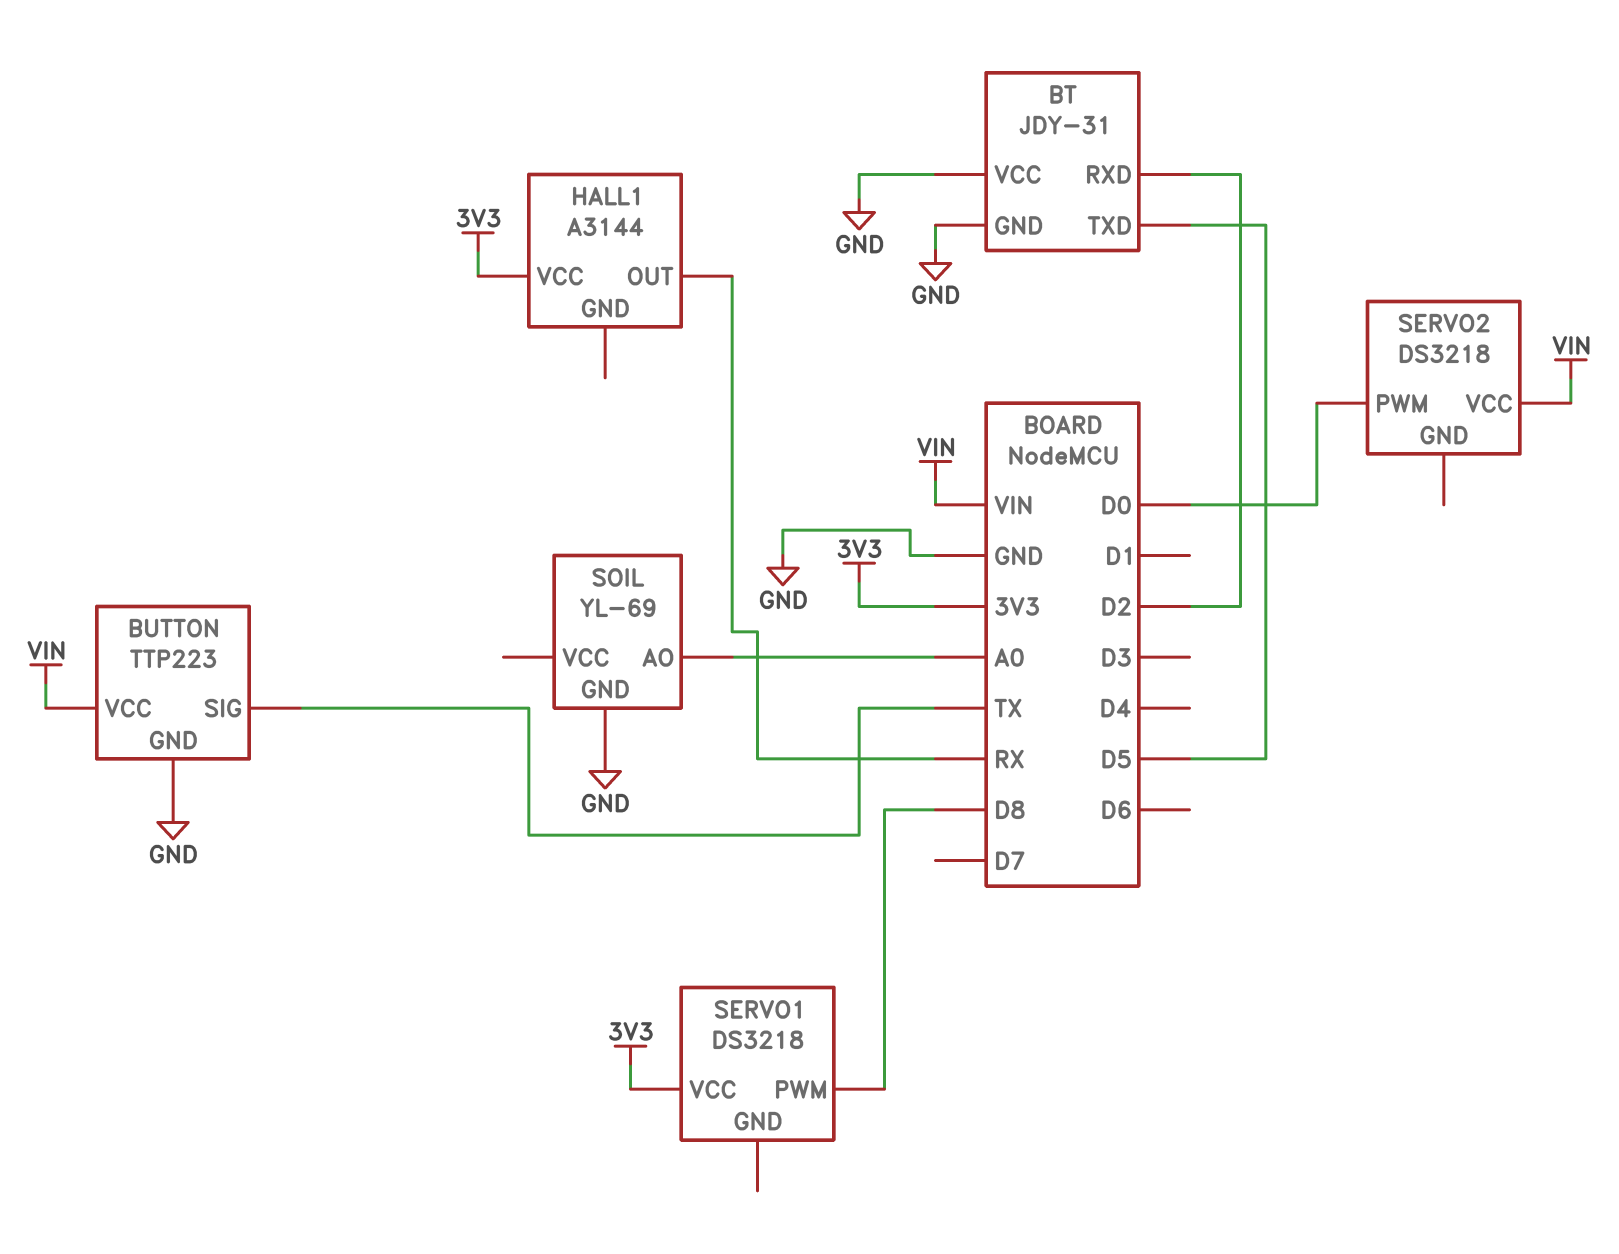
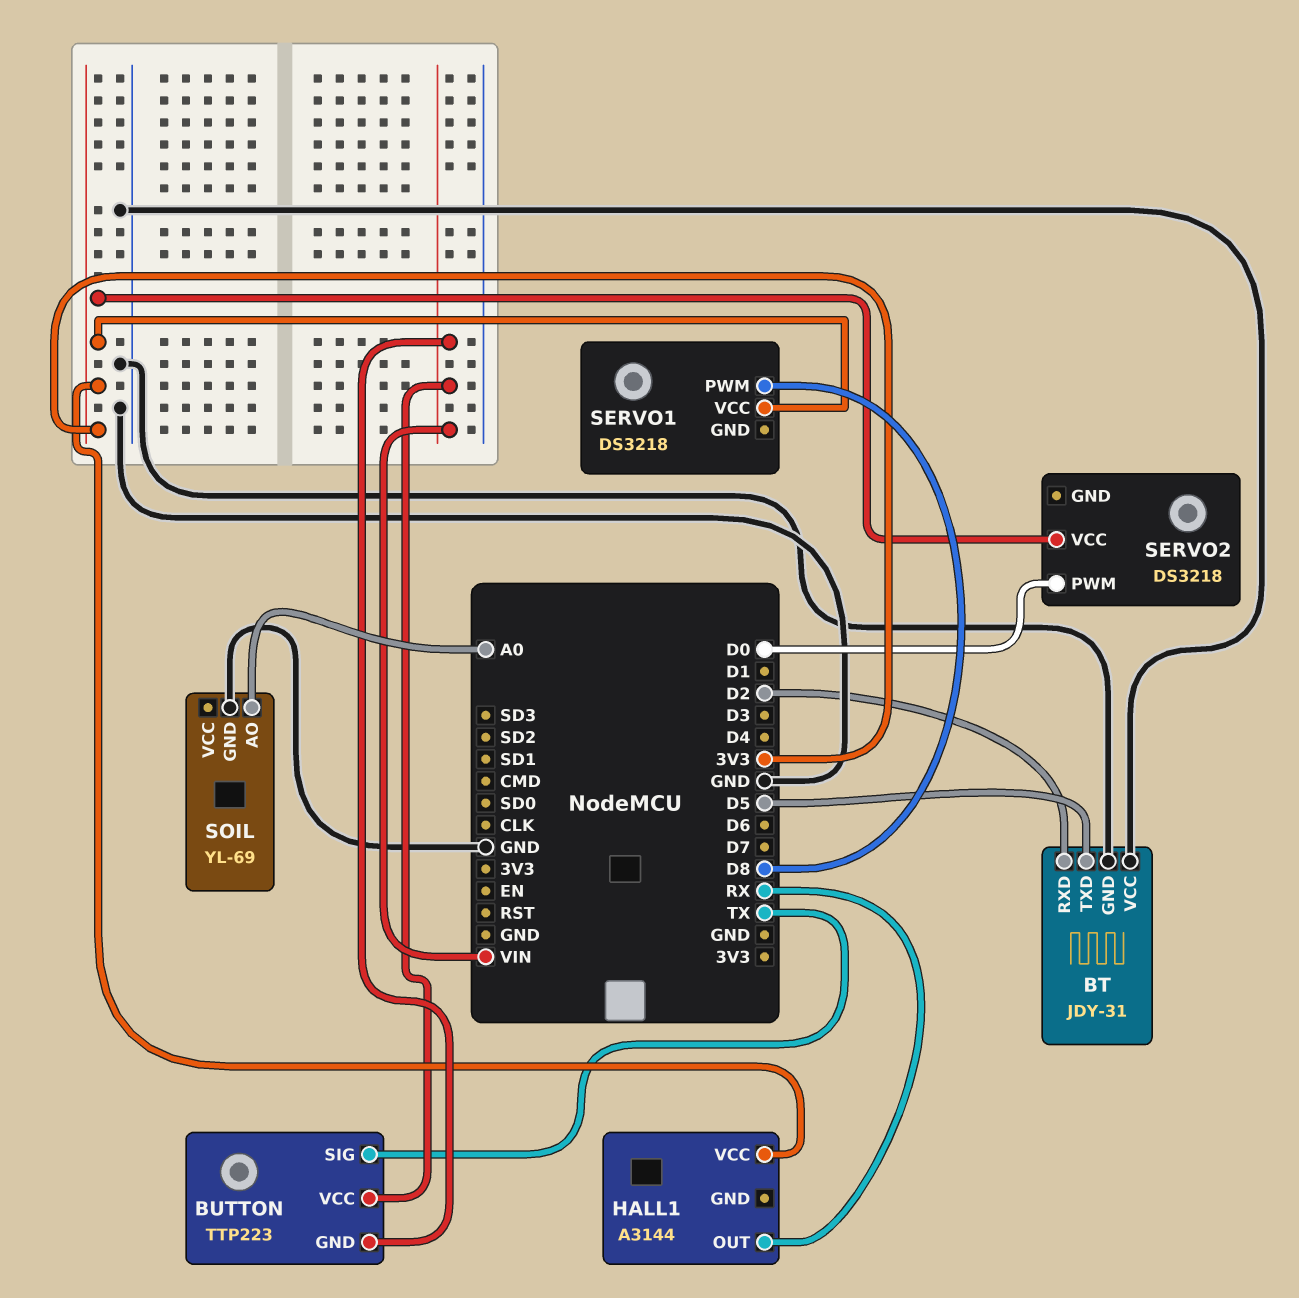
BUTTON pin GND: GND -> VIN
SERVO2 pin VCC: VIN -> 3V3

